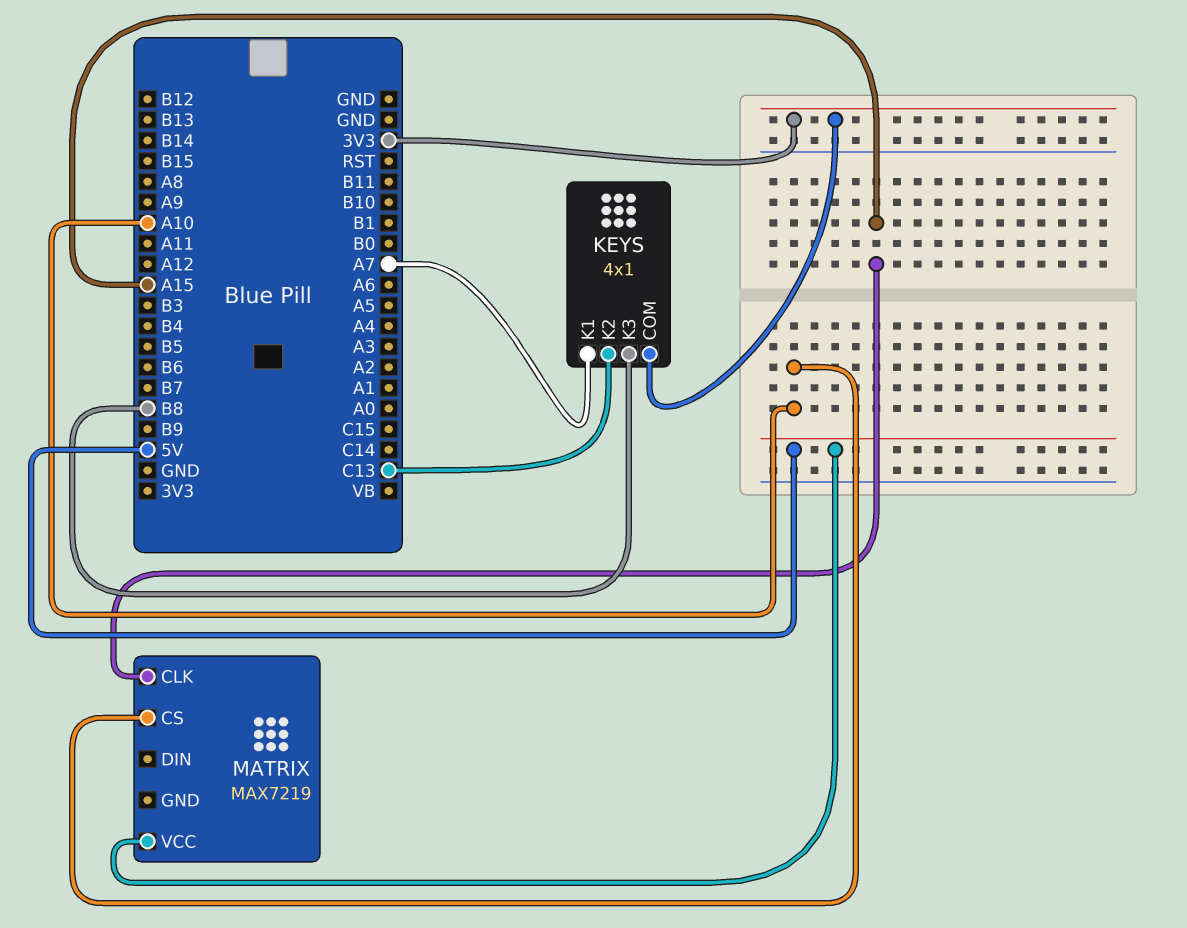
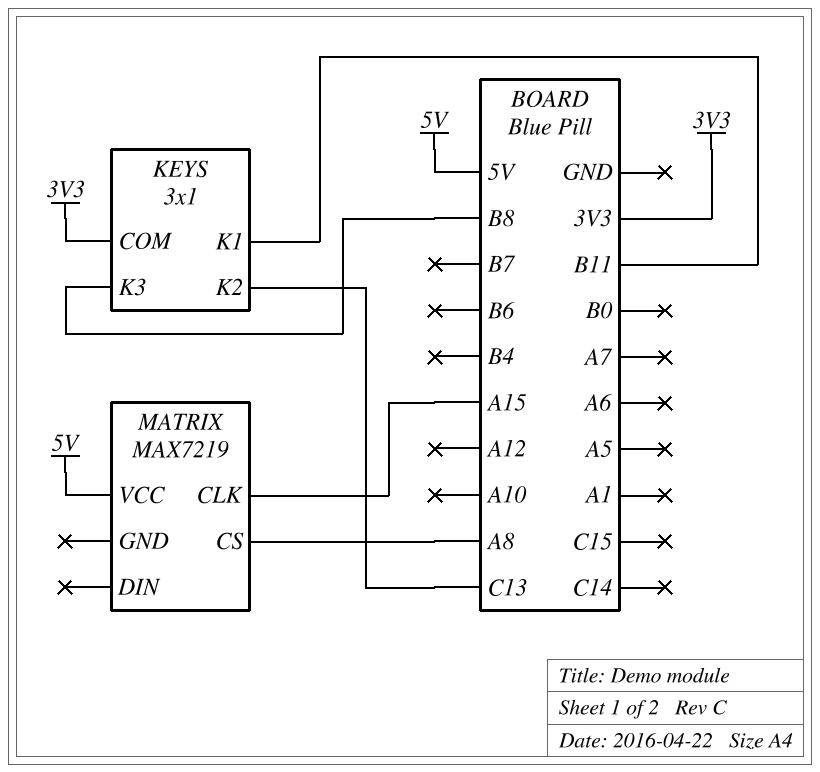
KEYS: 4x1 -> 3x1
KEYS pin K1: A7 -> B11
MATRIX pin CS: A10 -> A8

